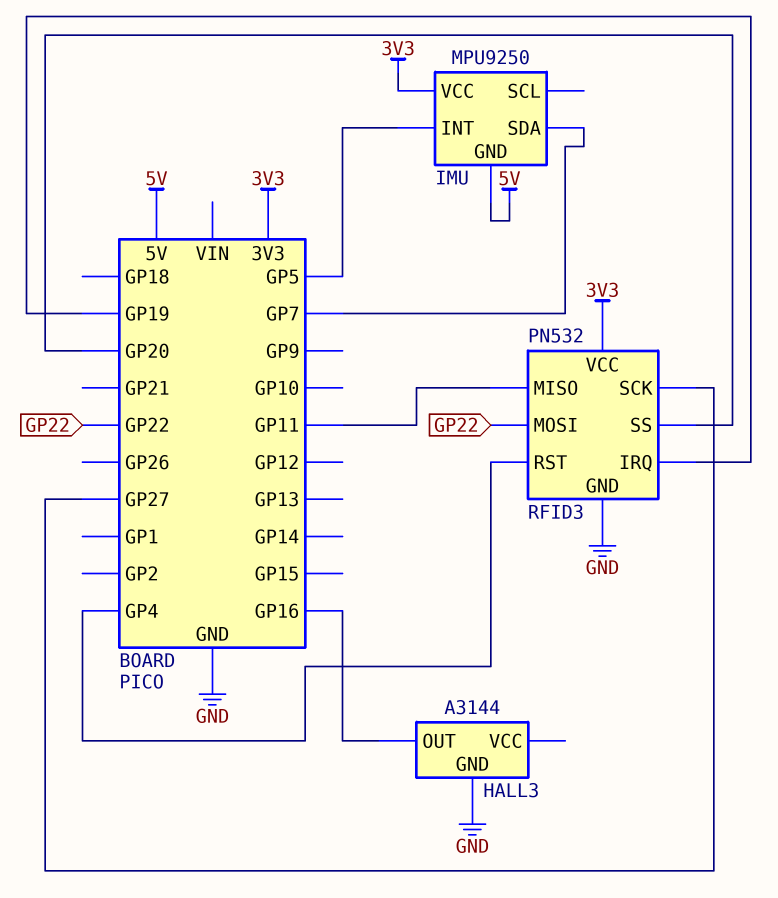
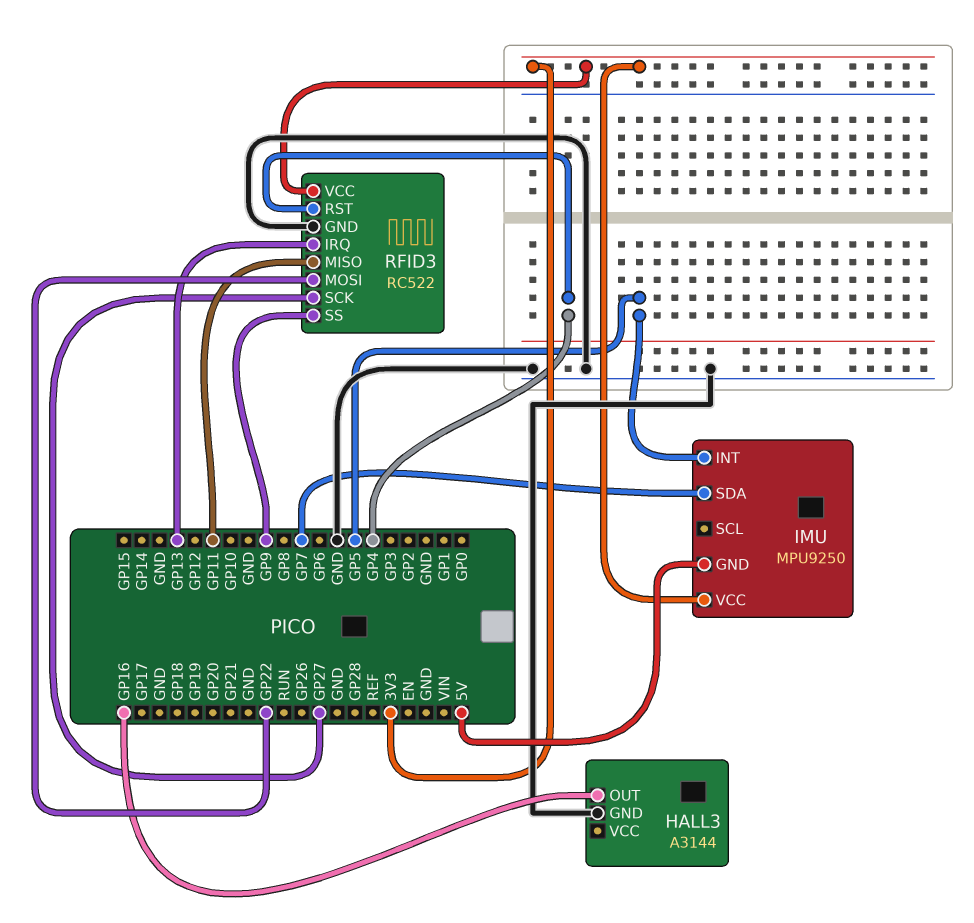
RFID3: PN532 -> RC522
RFID3 pin IRQ: GP19 -> GP13
RFID3 pin SS: GP20 -> GP9

